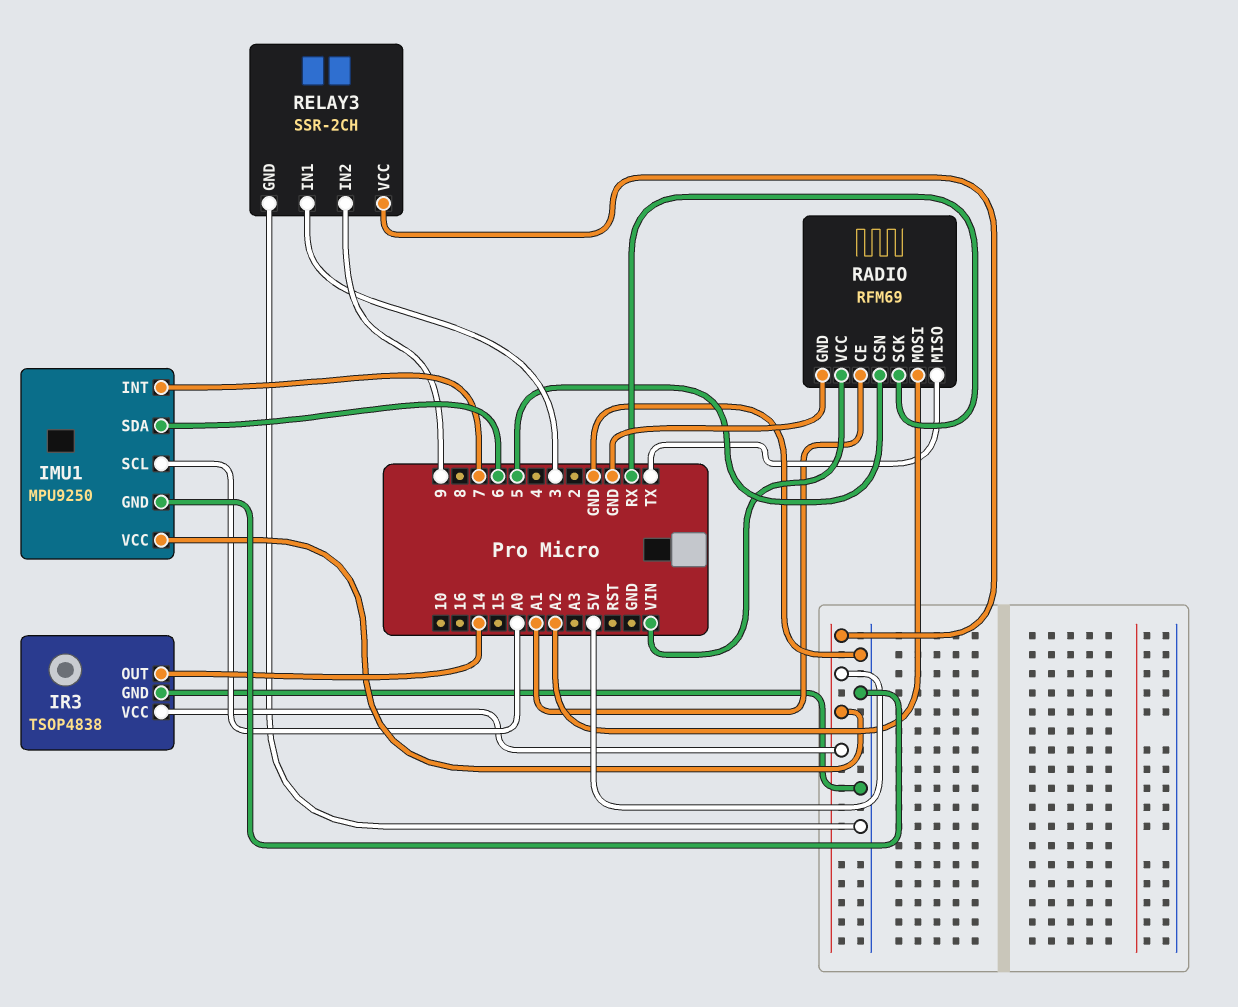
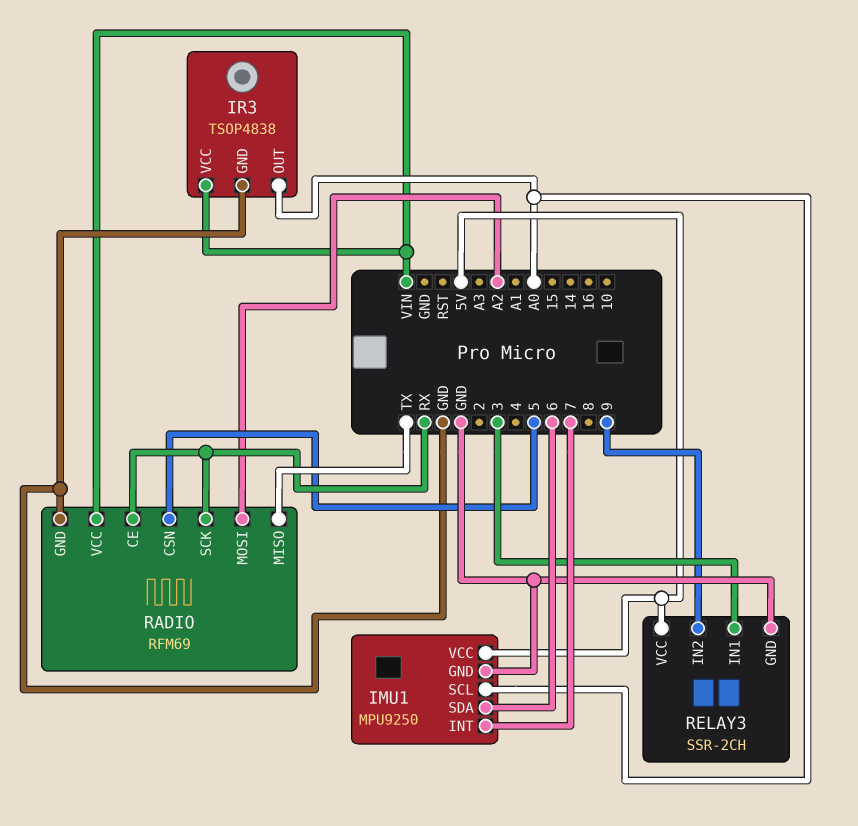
IR3 pin OUT: 14 -> A0
IR3 pin VCC: 5V -> VIN
RADIO pin CE: A1 -> RX

